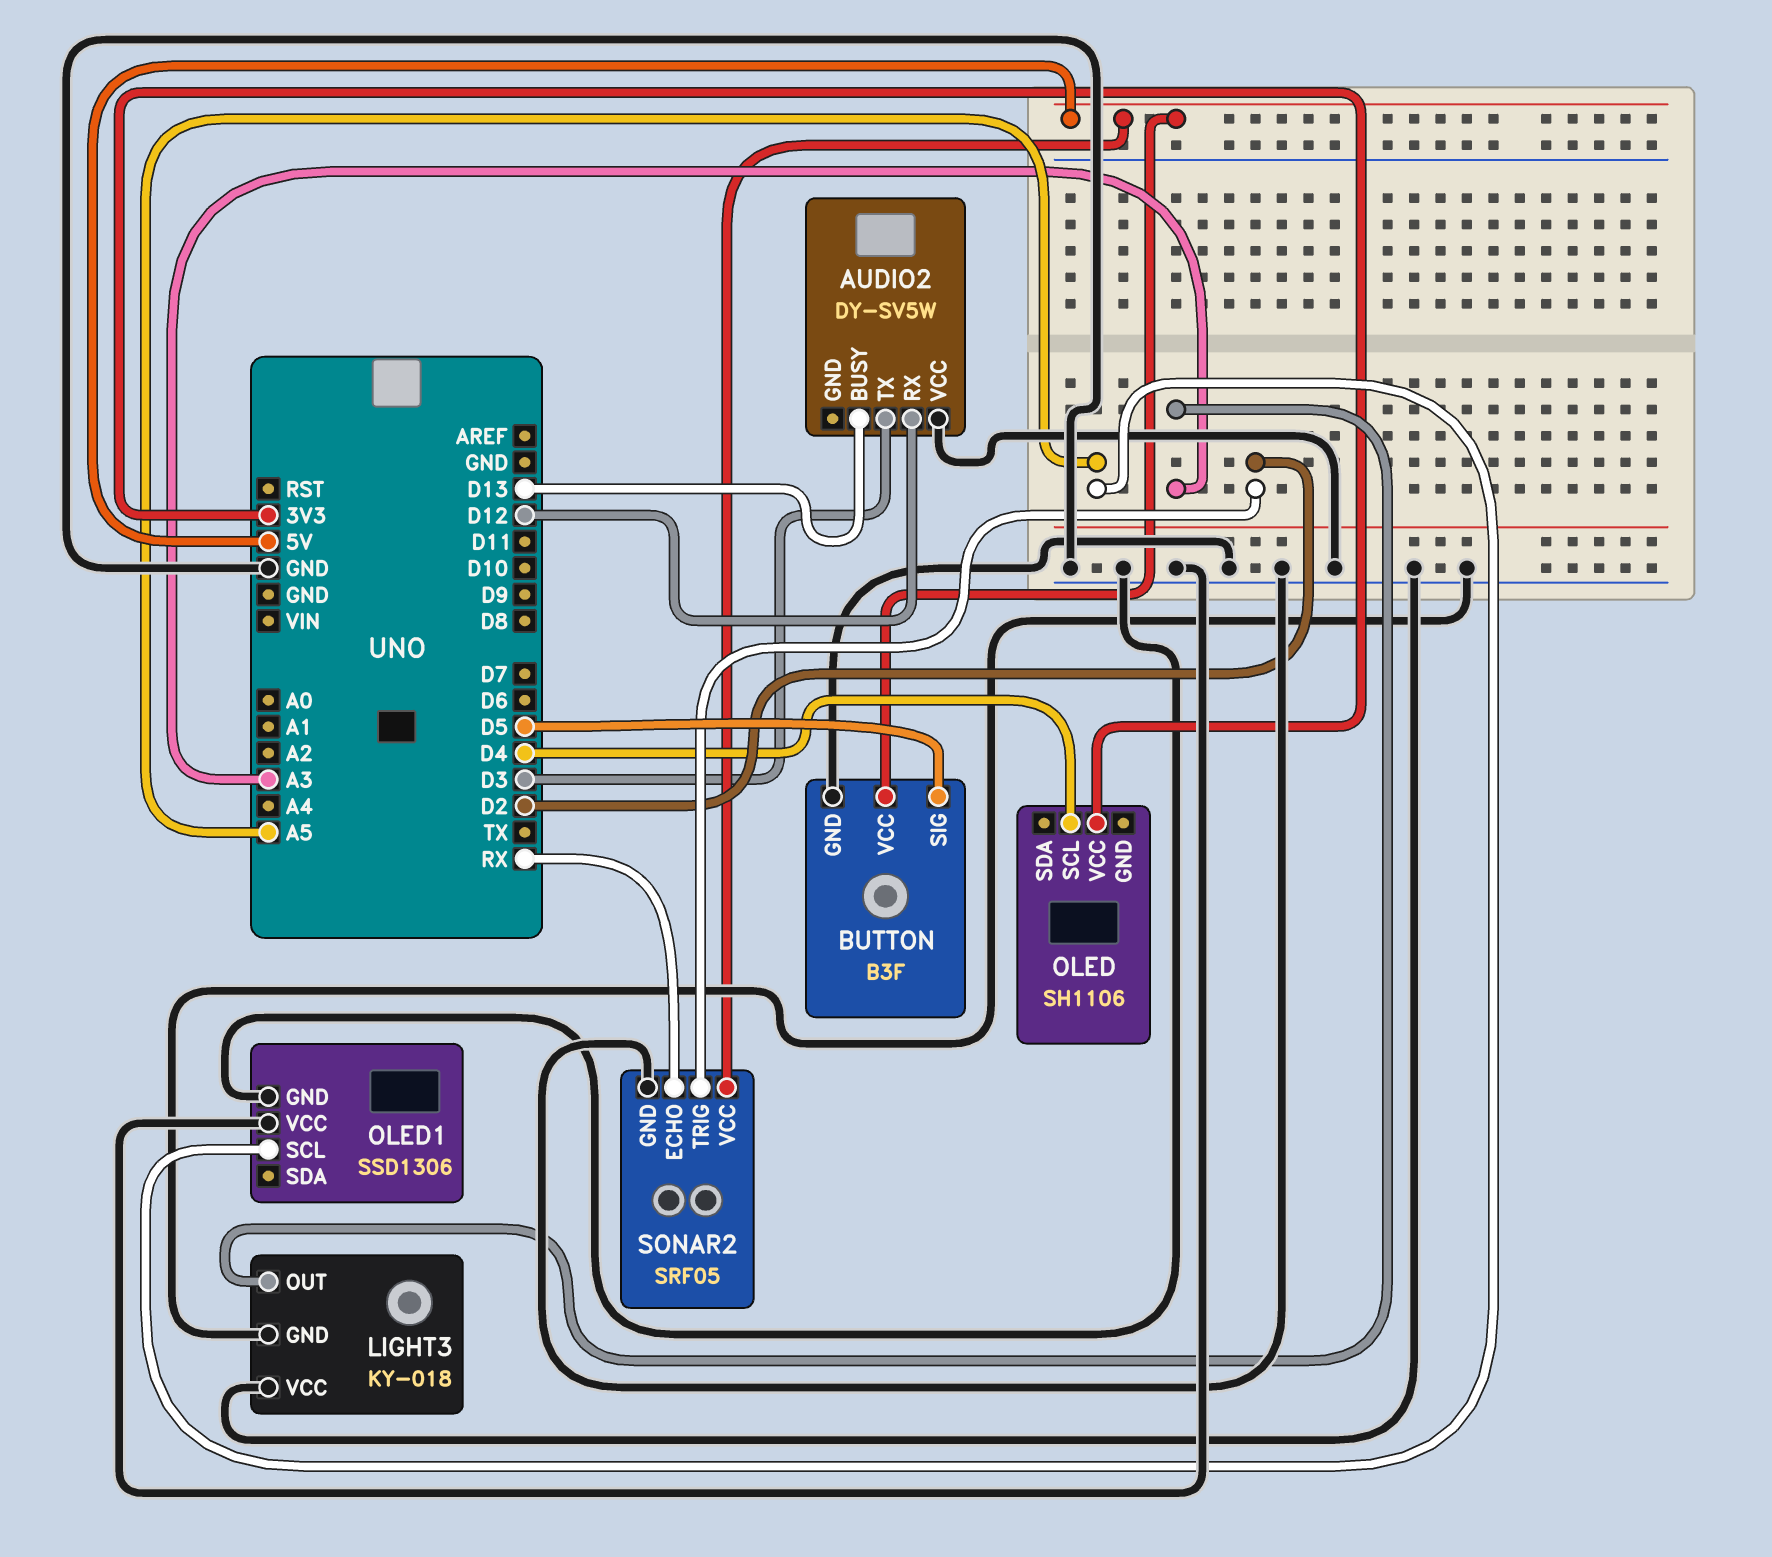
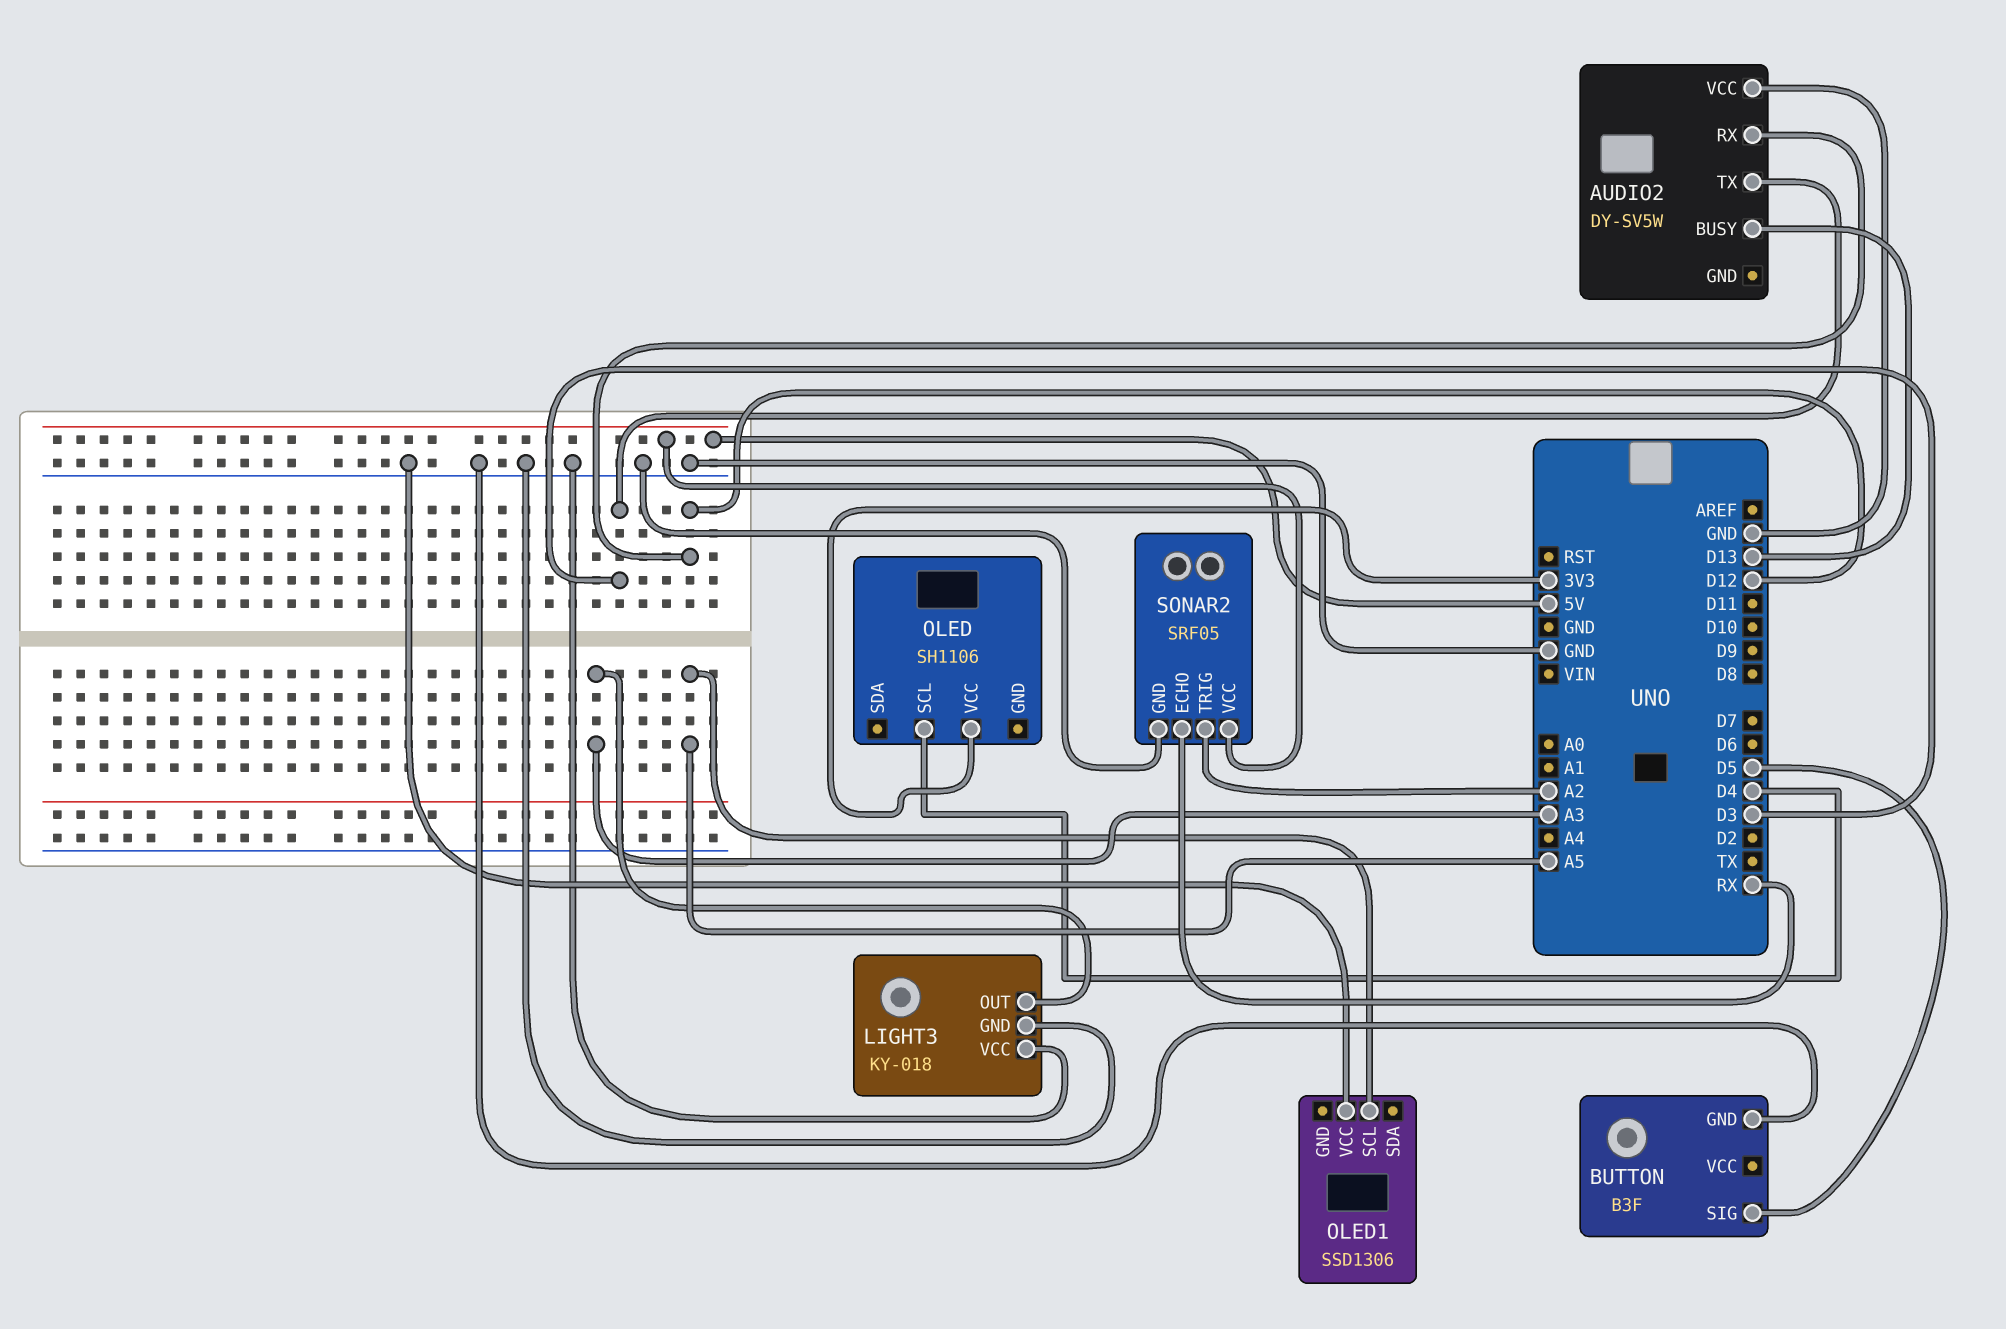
BUTTON pin VCC: 5V -> none
OLED1 pin GND: GND -> none
SONAR2 pin TRIG: D2 -> A2

